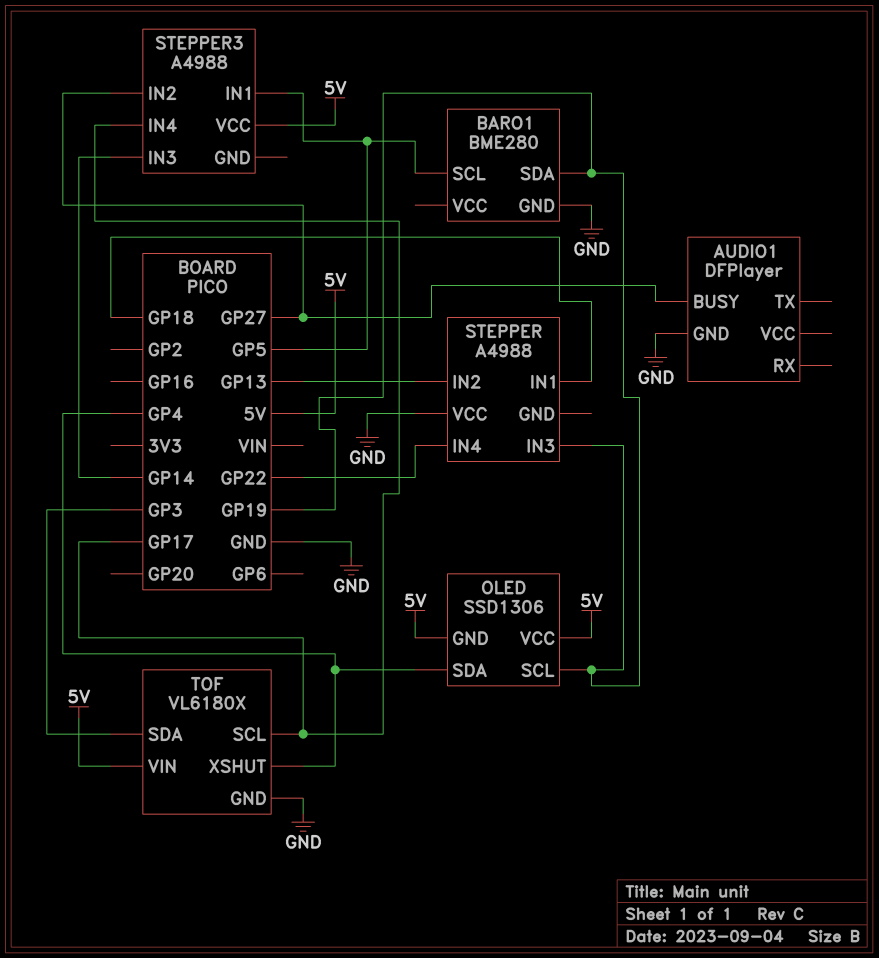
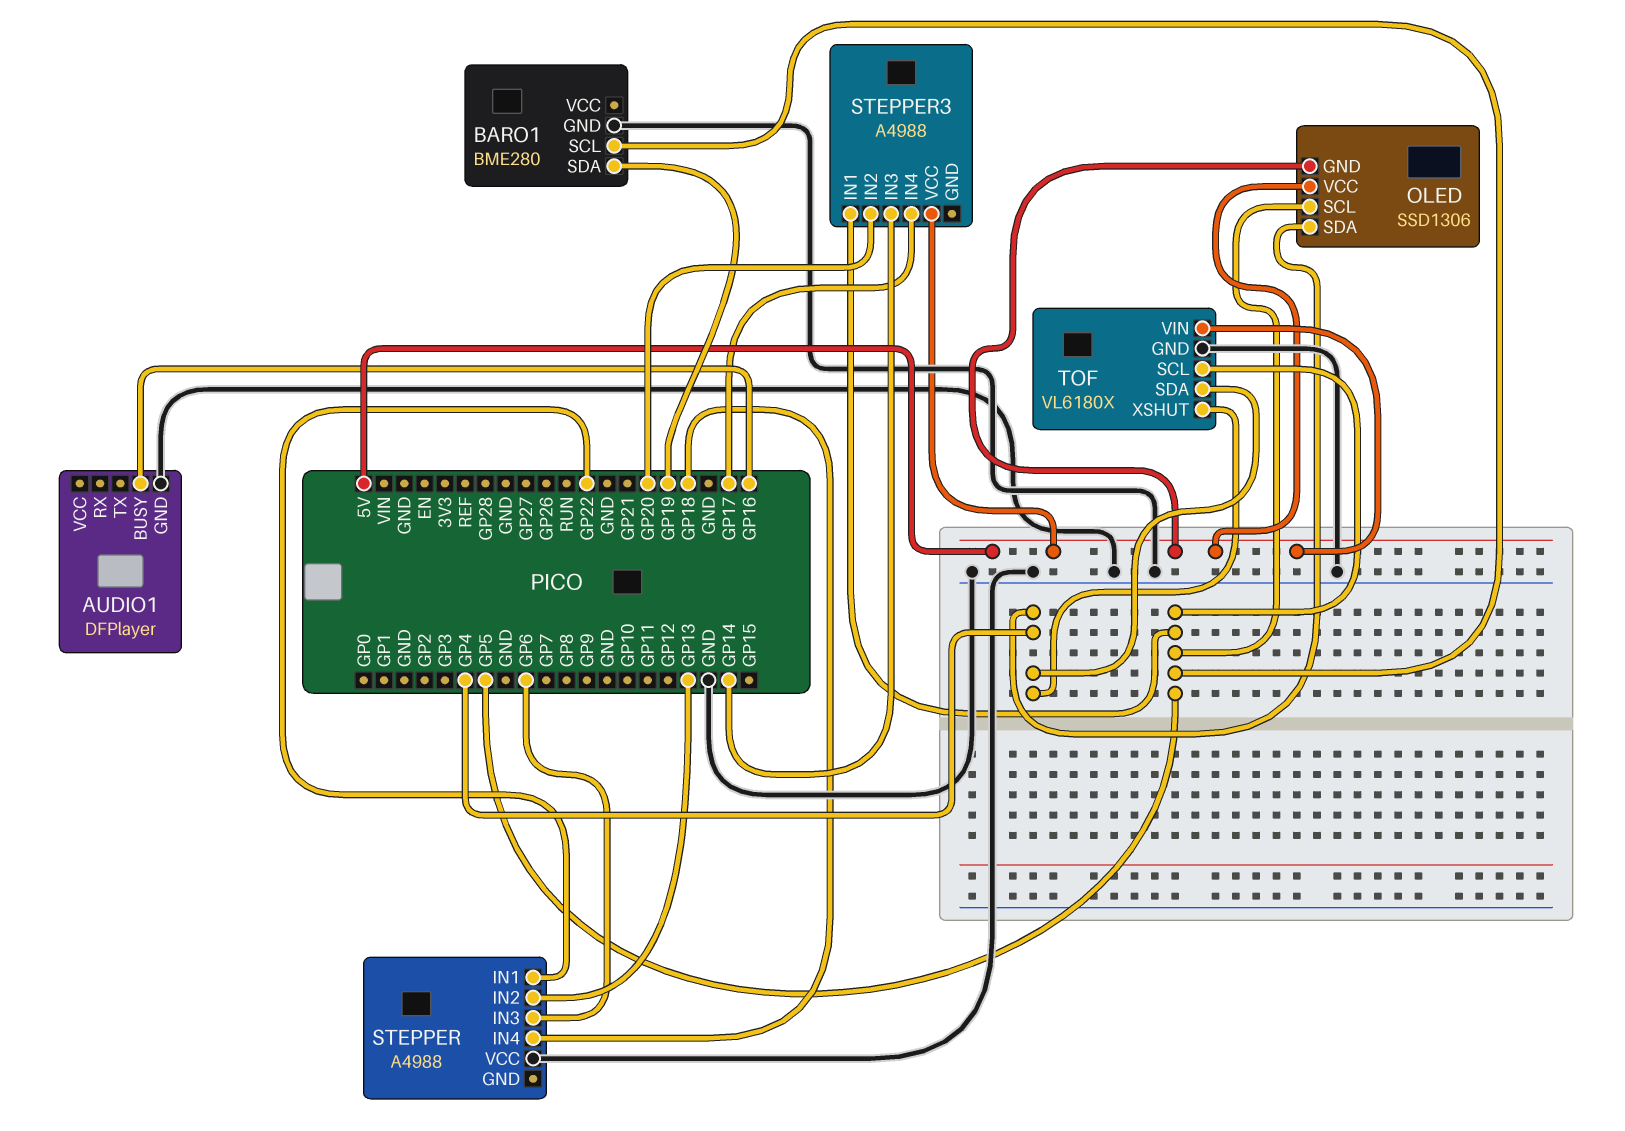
AUDIO1 pin BUSY: GP27 -> GP16
OLED pin SCL: GP19 -> GP5
STEPPER pin IN1: GP18 -> GP22
STEPPER pin IN3: GP19 -> GP6
STEPPER pin IN4: GP22 -> GP18
STEPPER3 pin IN2: GP27 -> GP20
TOF pin SCL: GP17 -> GP5
TOF pin SDA: GP3 -> GP4

